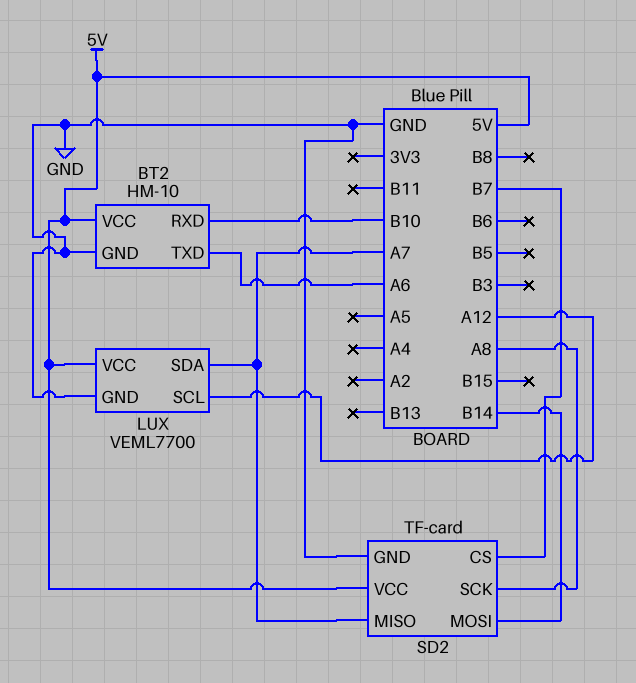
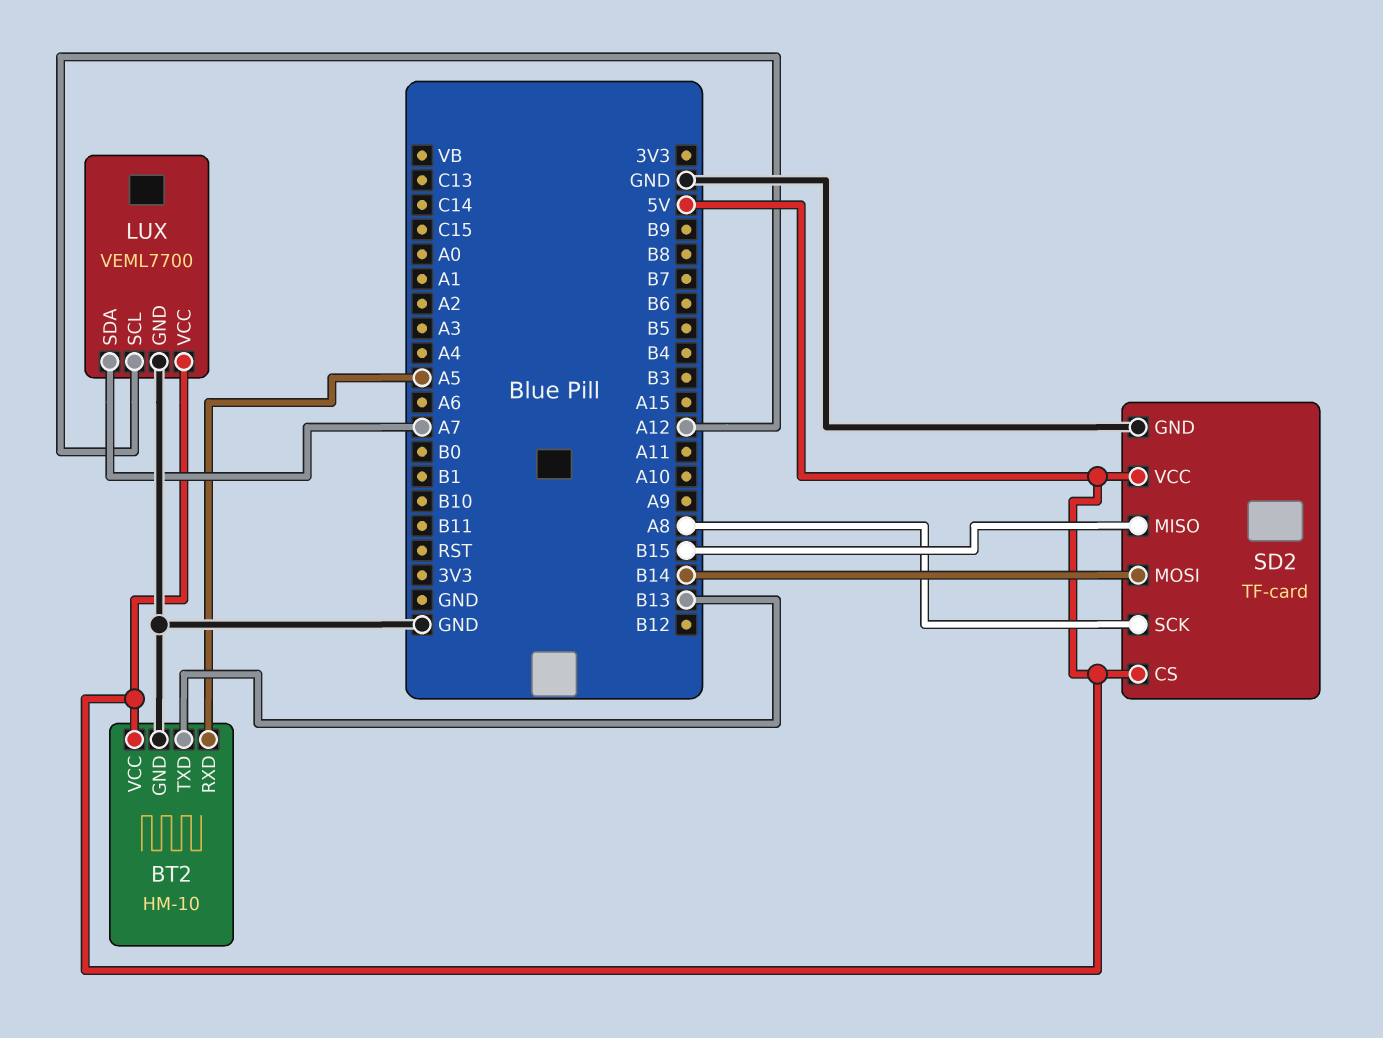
BT2 pin RXD: B10 -> A5
BT2 pin TXD: A6 -> B13
SD2 pin CS: B7 -> 5V
SD2 pin MISO: A7 -> B15

